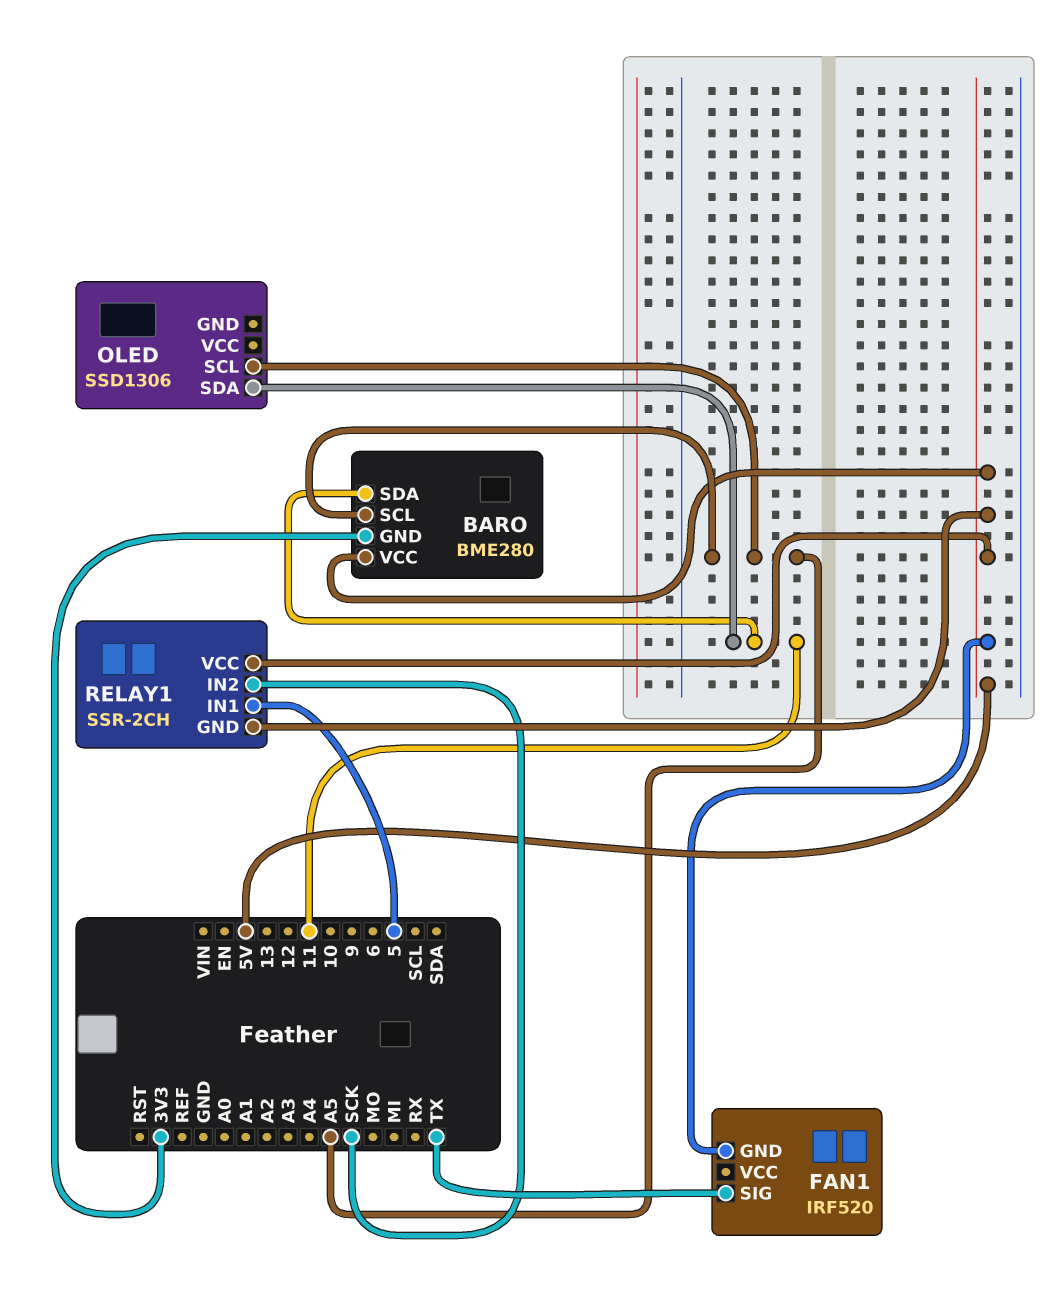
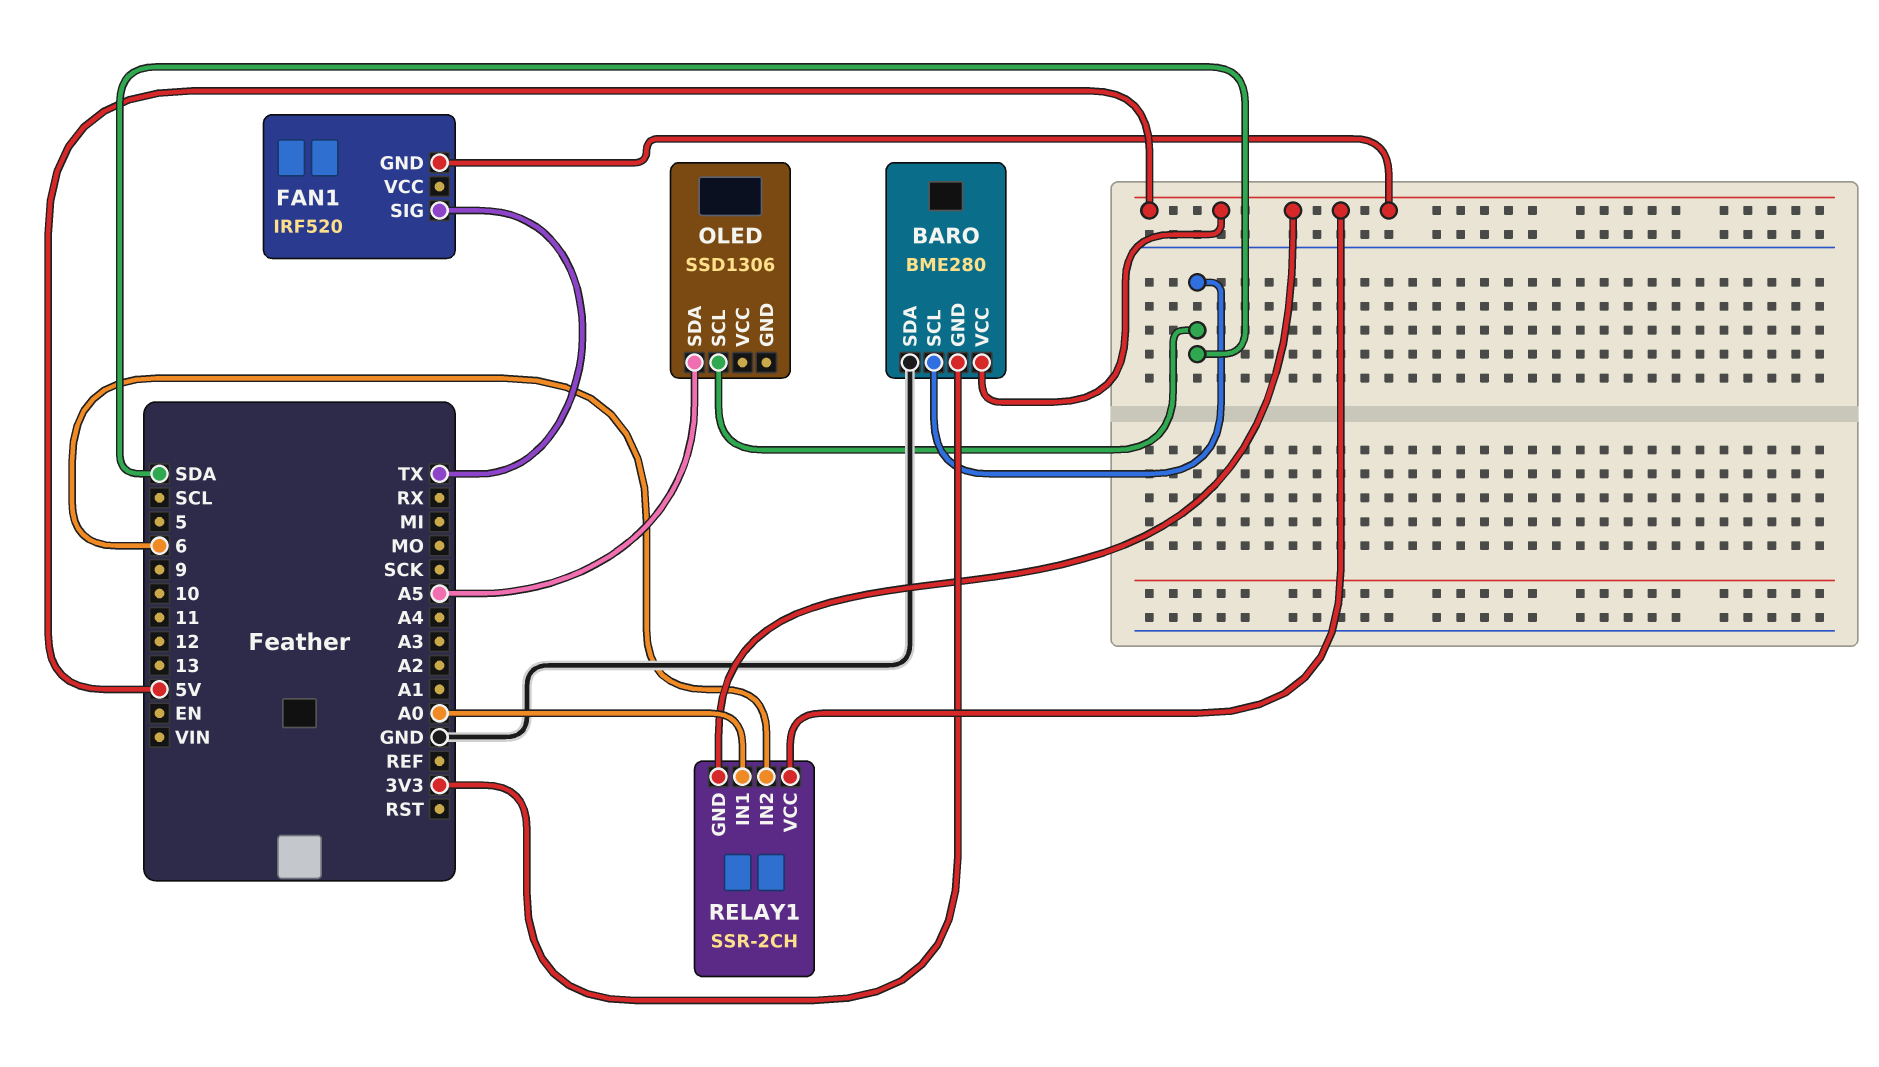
BARO pin SCL: A5 -> SDA
BARO pin SDA: 11 -> GND
OLED pin SCL: A5 -> SDA
OLED pin SDA: 11 -> A5
RELAY1 pin IN1: 5 -> A0
RELAY1 pin IN2: SCK -> 6

